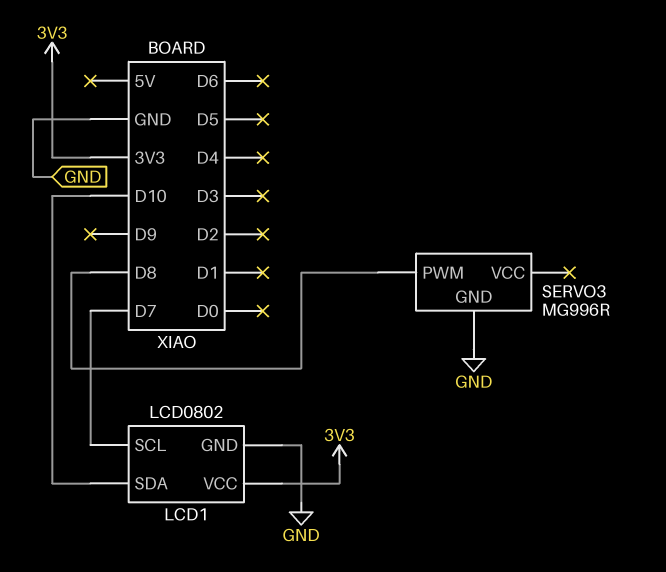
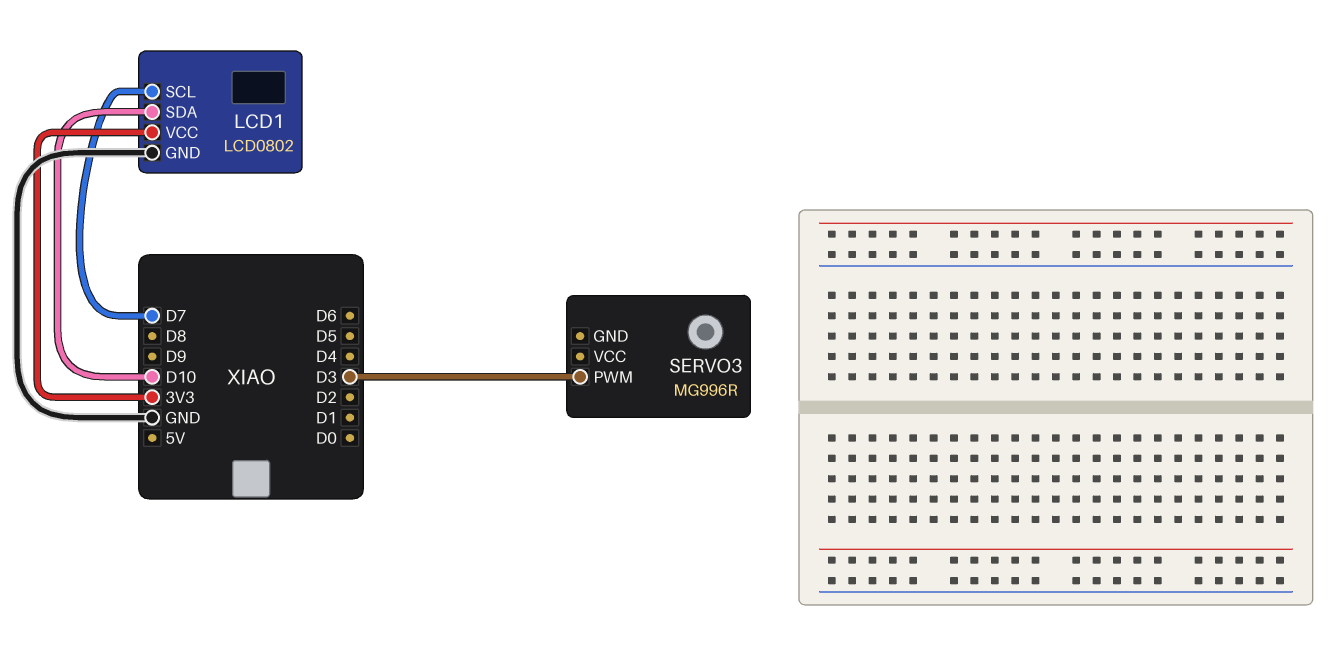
SERVO3 pin GND: GND -> none
SERVO3 pin PWM: D8 -> D3

